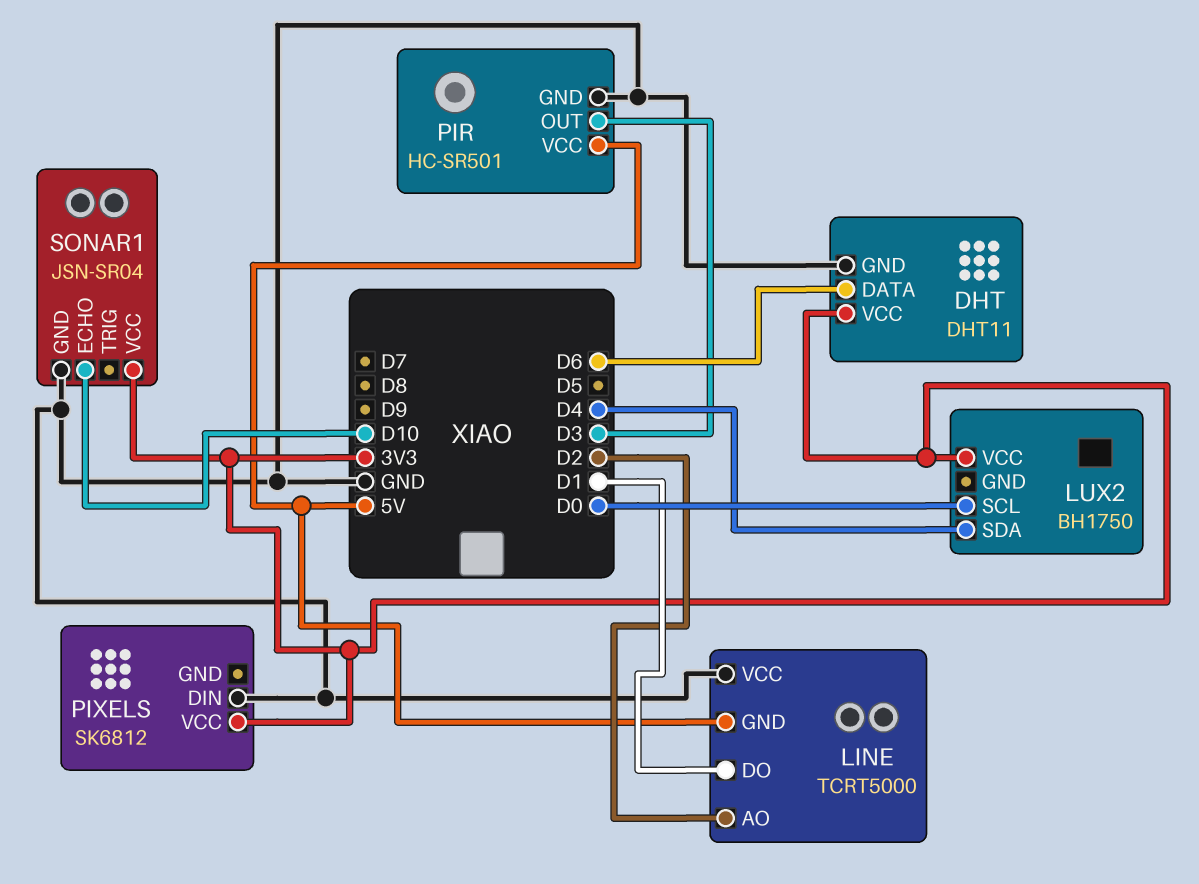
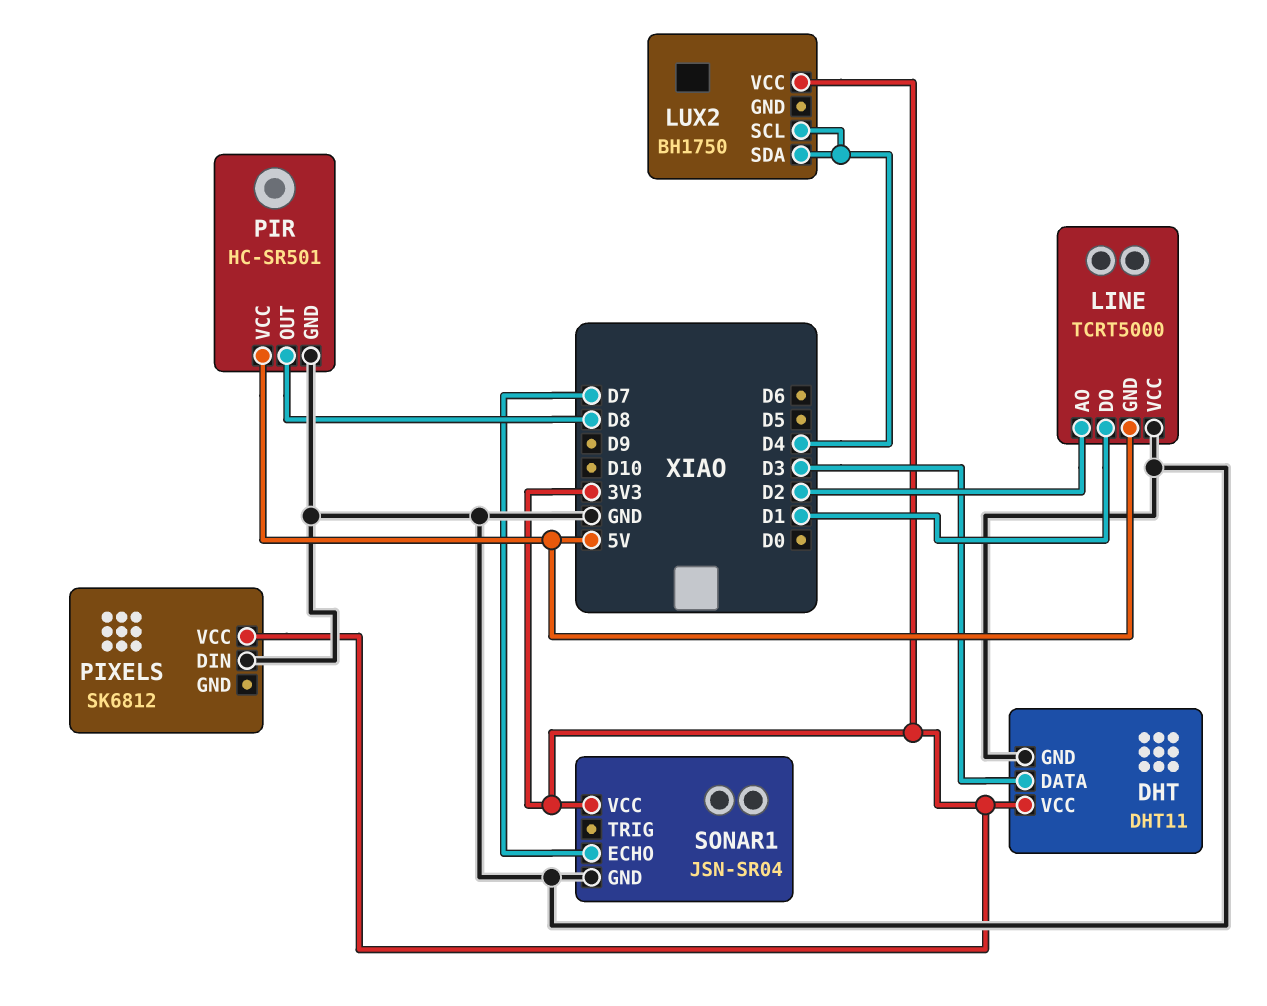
DHT pin DATA: D6 -> D3
LUX2 pin SCL: D0 -> D4
PIR pin OUT: D3 -> D8
SONAR1 pin ECHO: D10 -> D7

